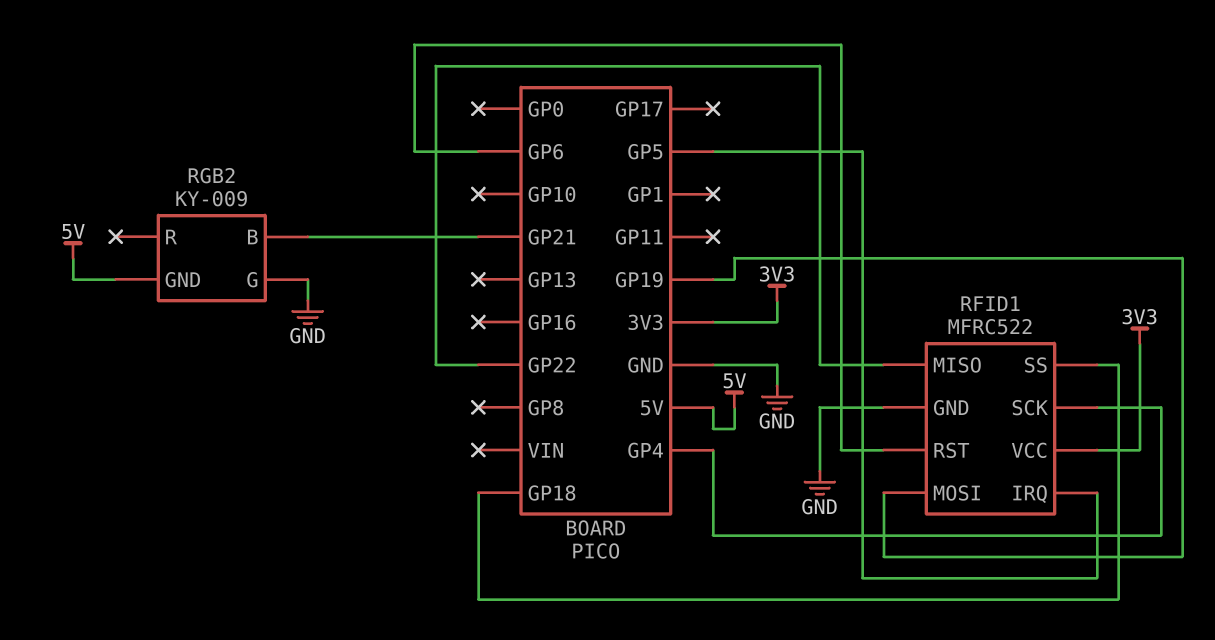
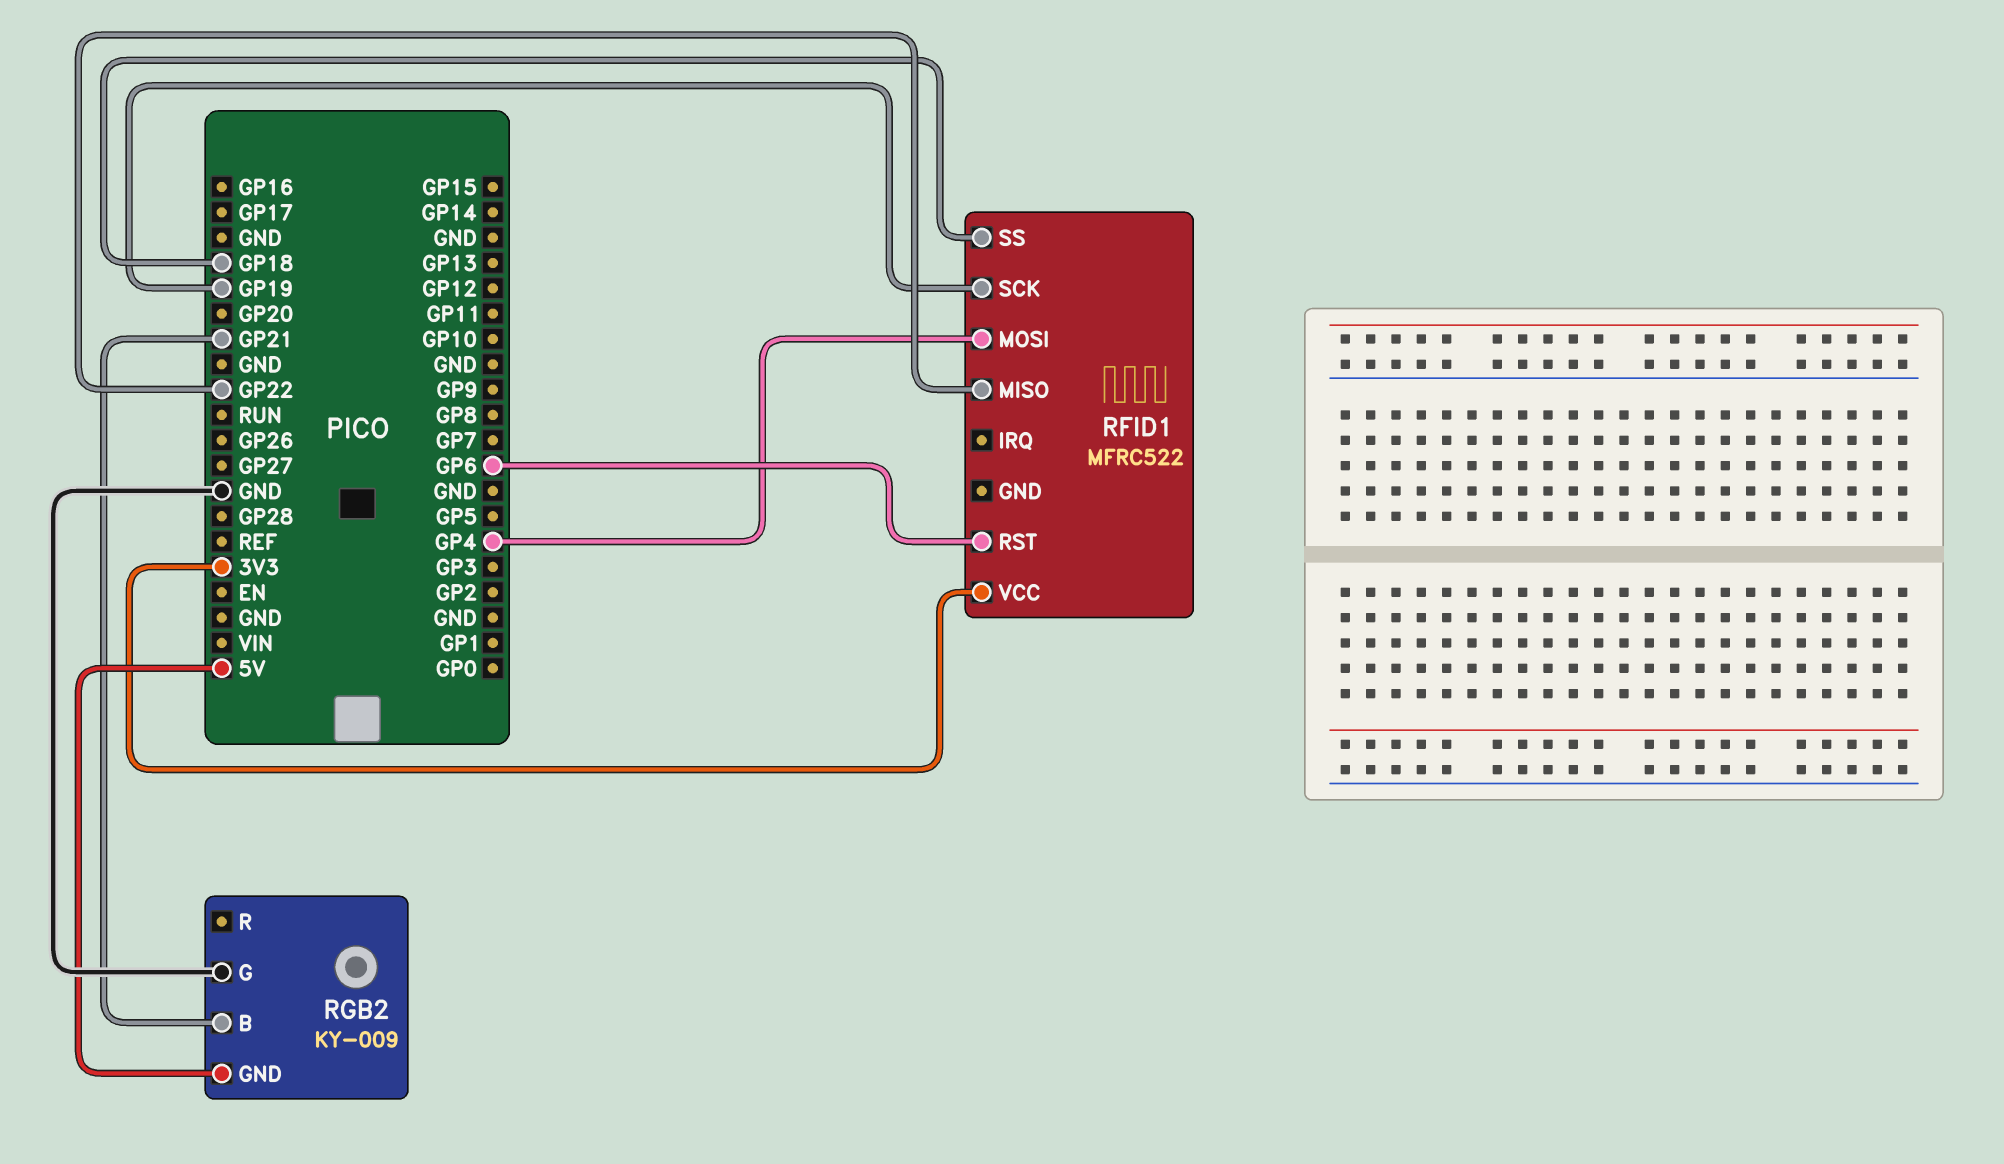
RFID1 pin GND: GND -> none
RFID1 pin IRQ: GP5 -> none
RFID1 pin MOSI: GP19 -> GP4
RFID1 pin SCK: GP4 -> GP19

